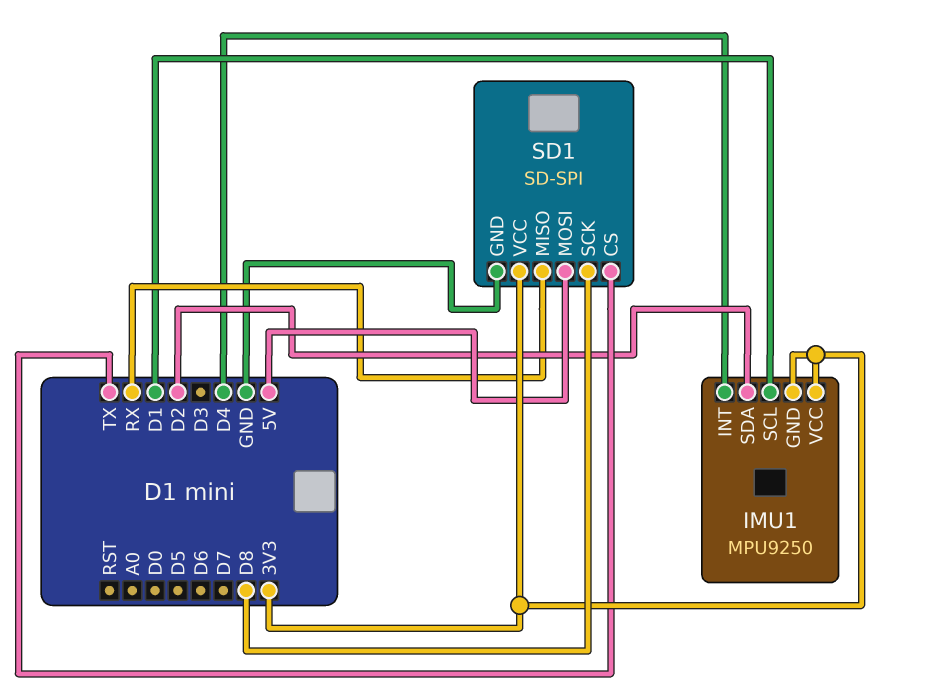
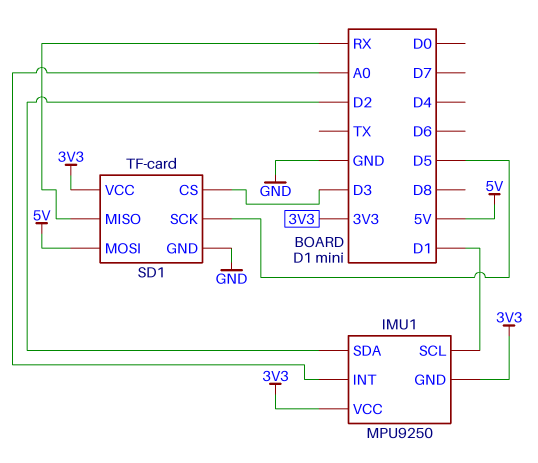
IMU1 pin INT: D4 -> A0
SD1: SD-SPI -> TF-card
SD1 pin CS: TX -> D3
SD1 pin SCK: D8 -> D5

